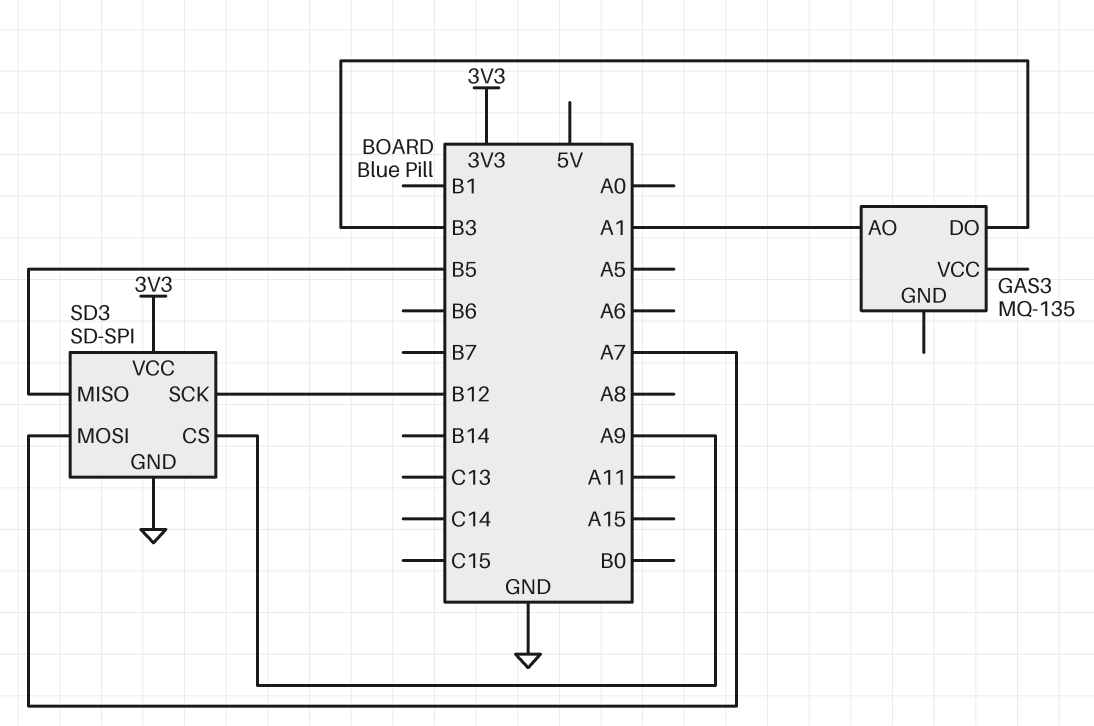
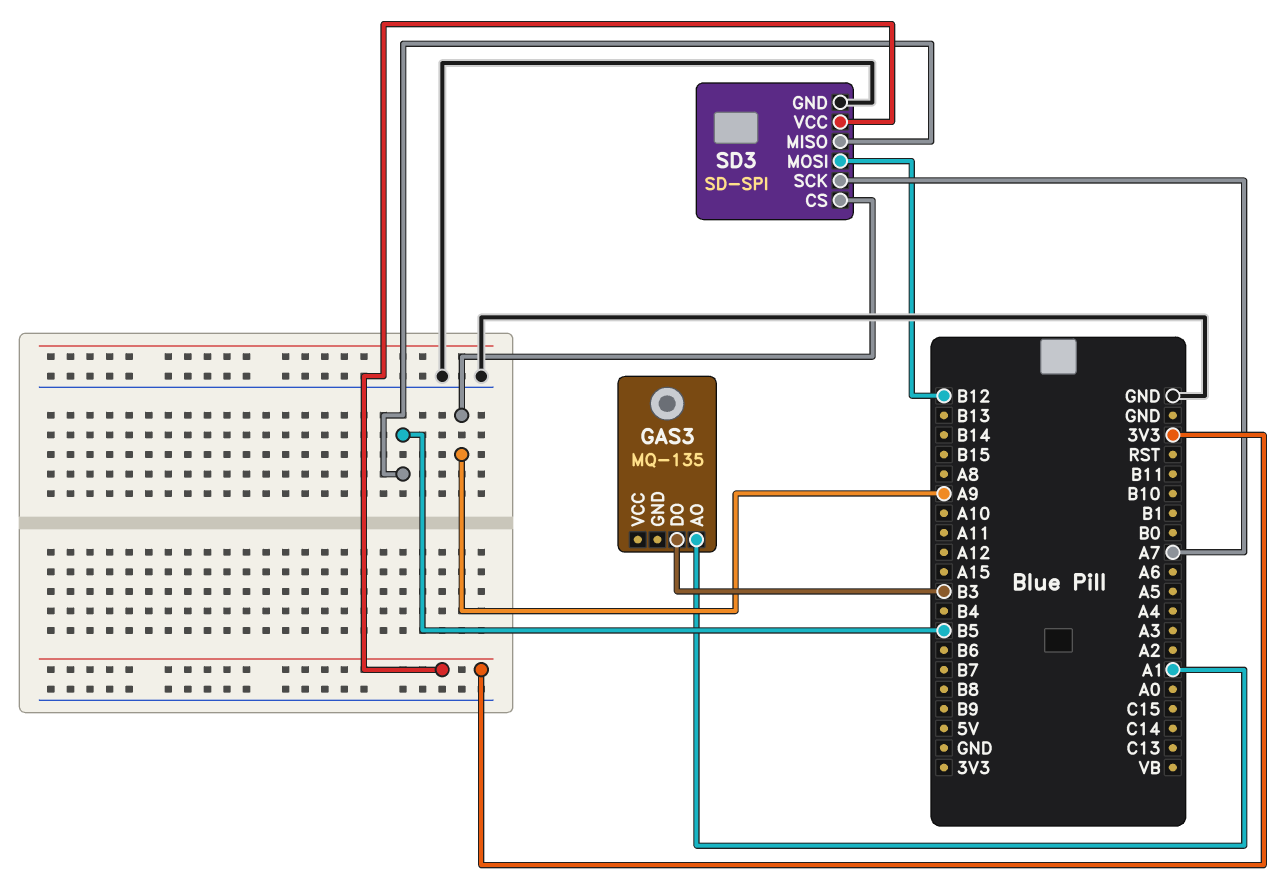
SD3 pin MOSI: A7 -> B12
SD3 pin SCK: B12 -> A7

